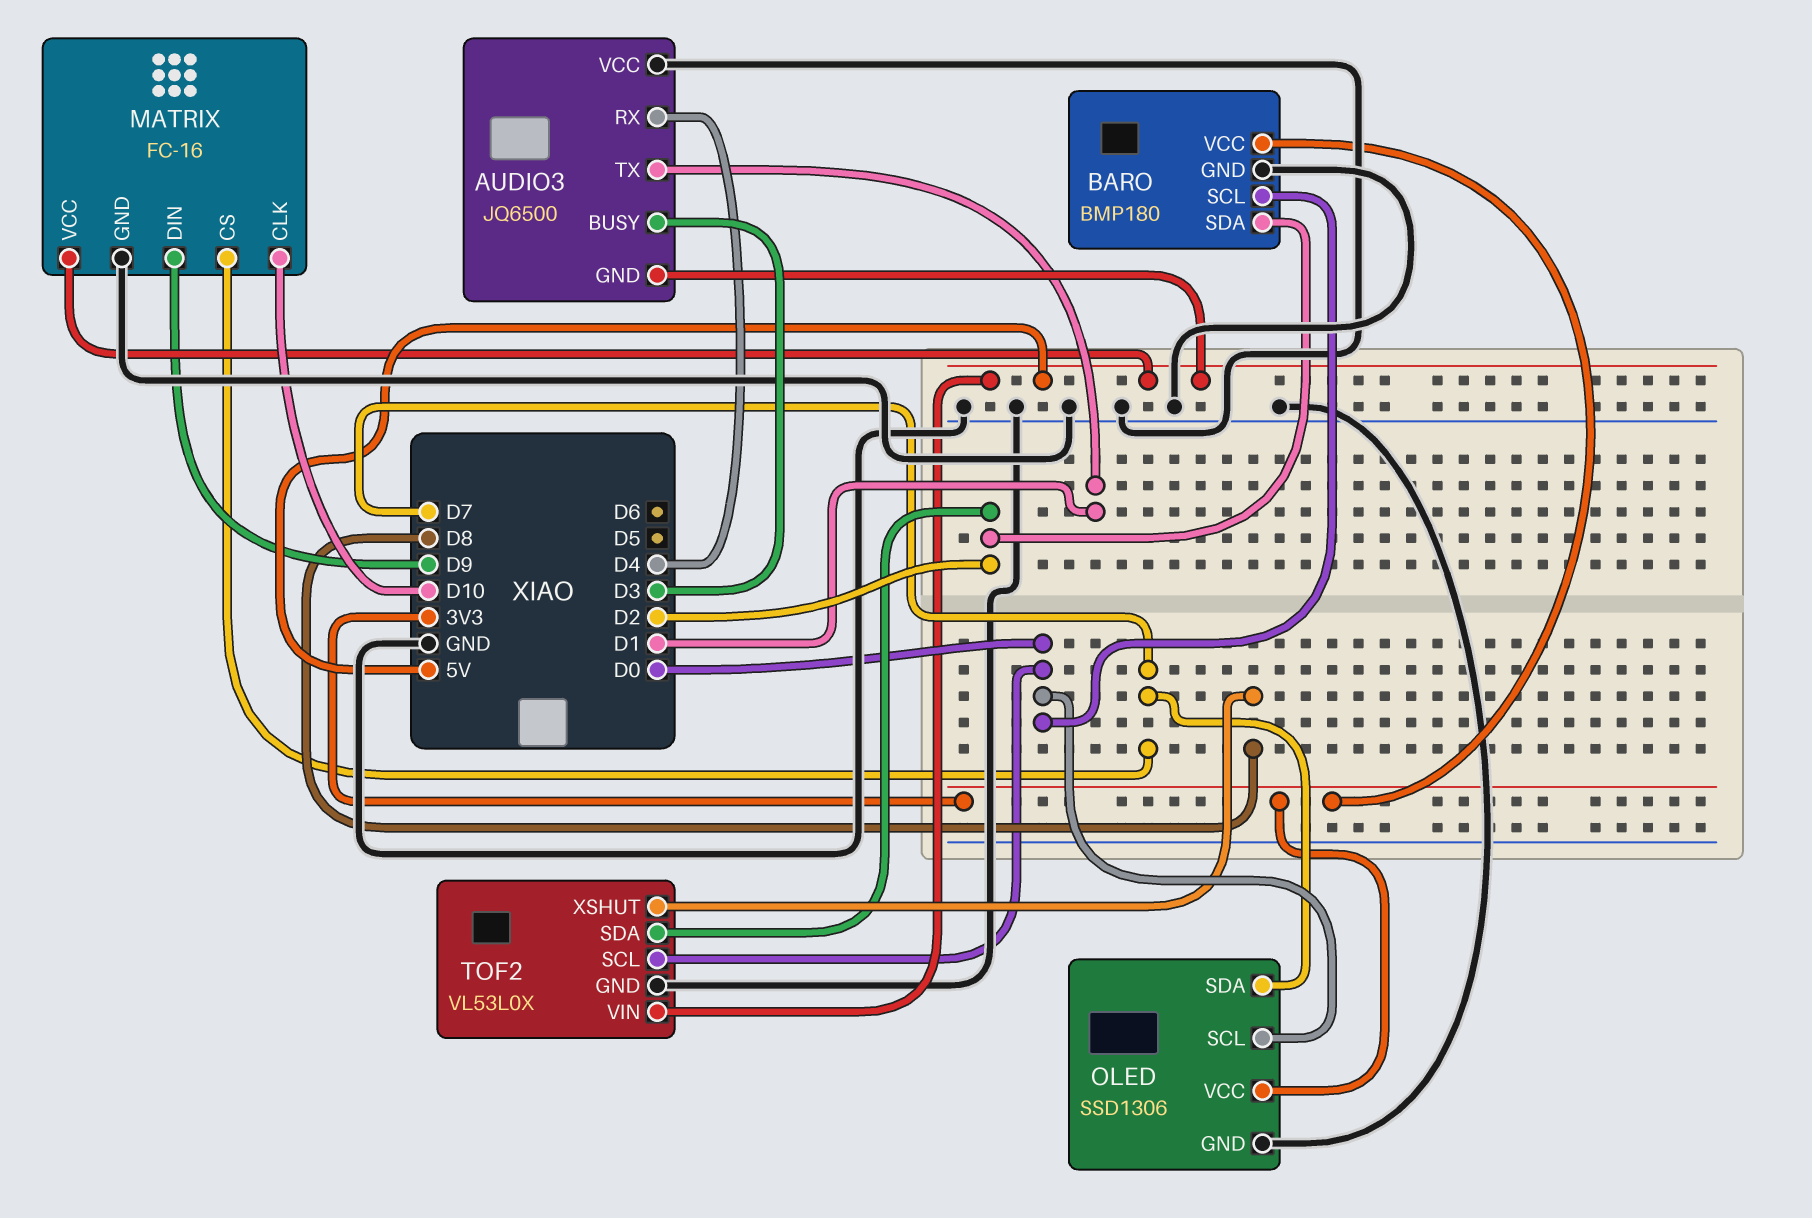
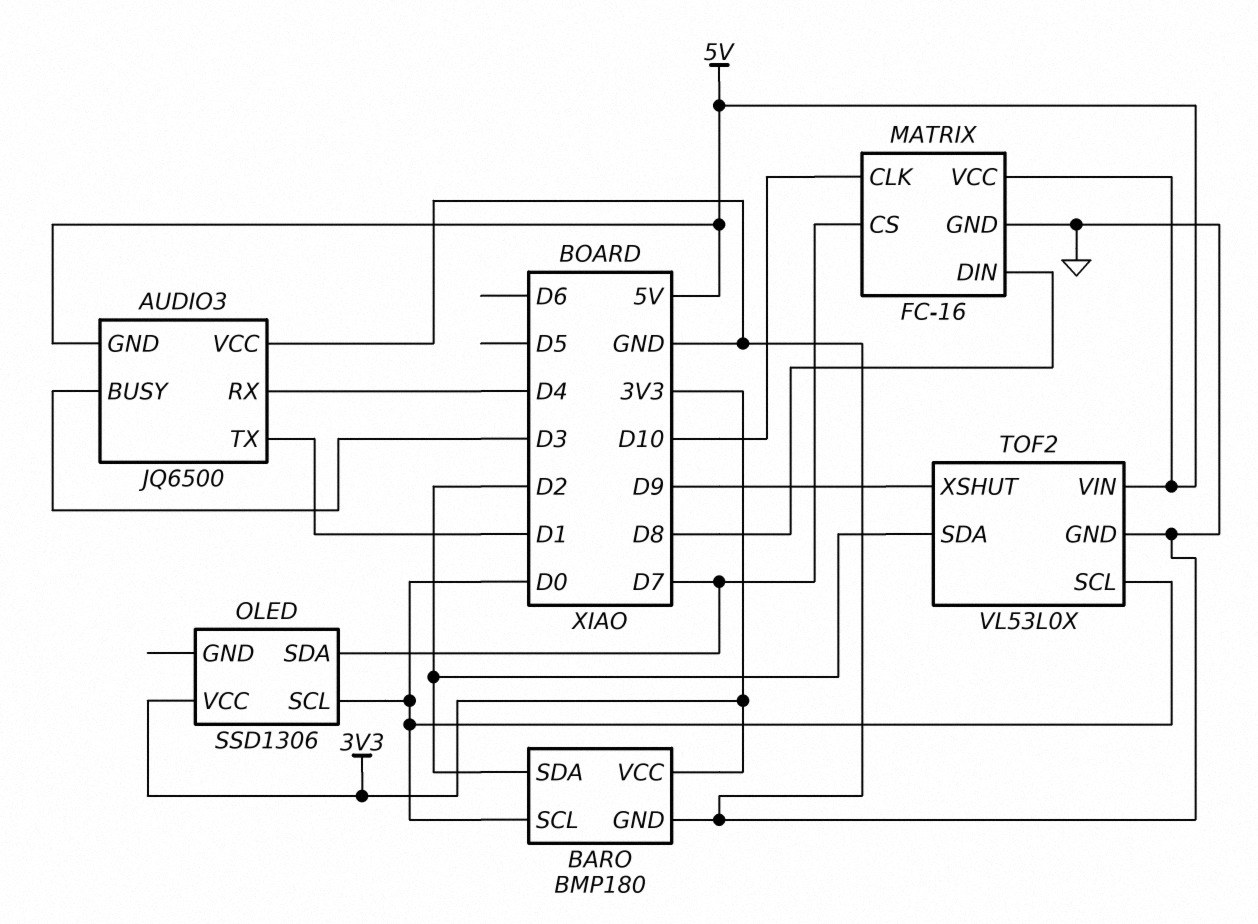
MATRIX pin DIN: D9 -> D8
OLED pin GND: GND -> none
TOF2 pin XSHUT: D8 -> D9

